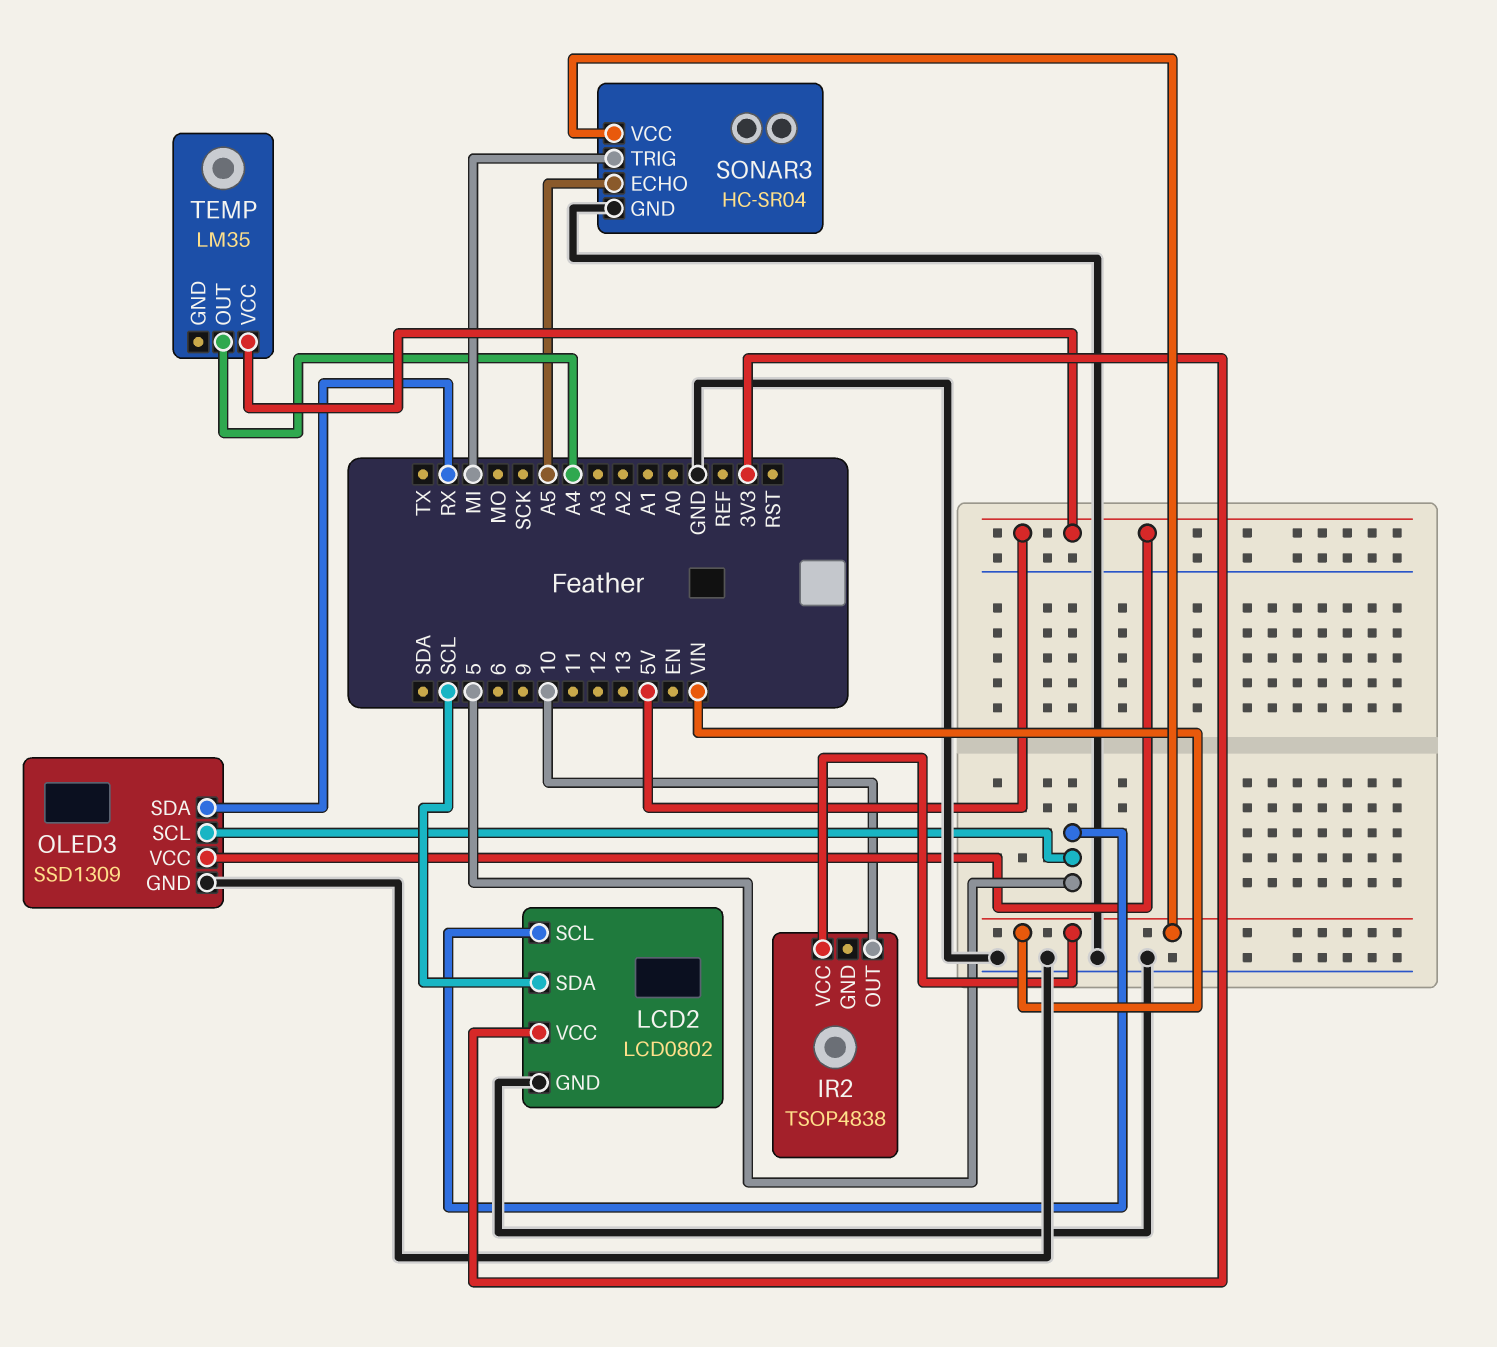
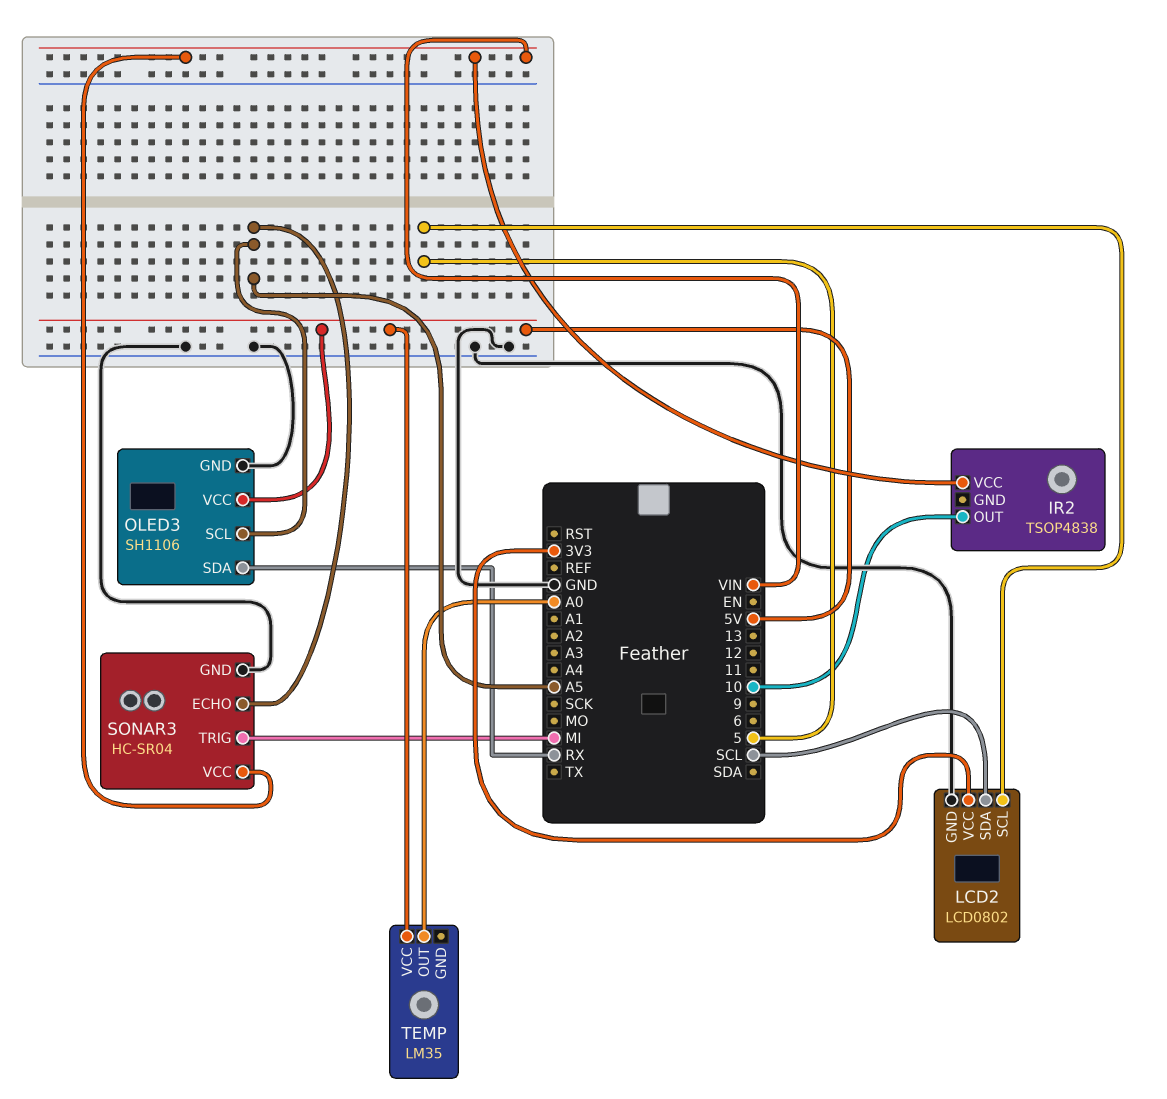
OLED3: SSD1309 -> SH1106
OLED3 pin SCL: 5 -> A5
TEMP pin OUT: A4 -> A0

